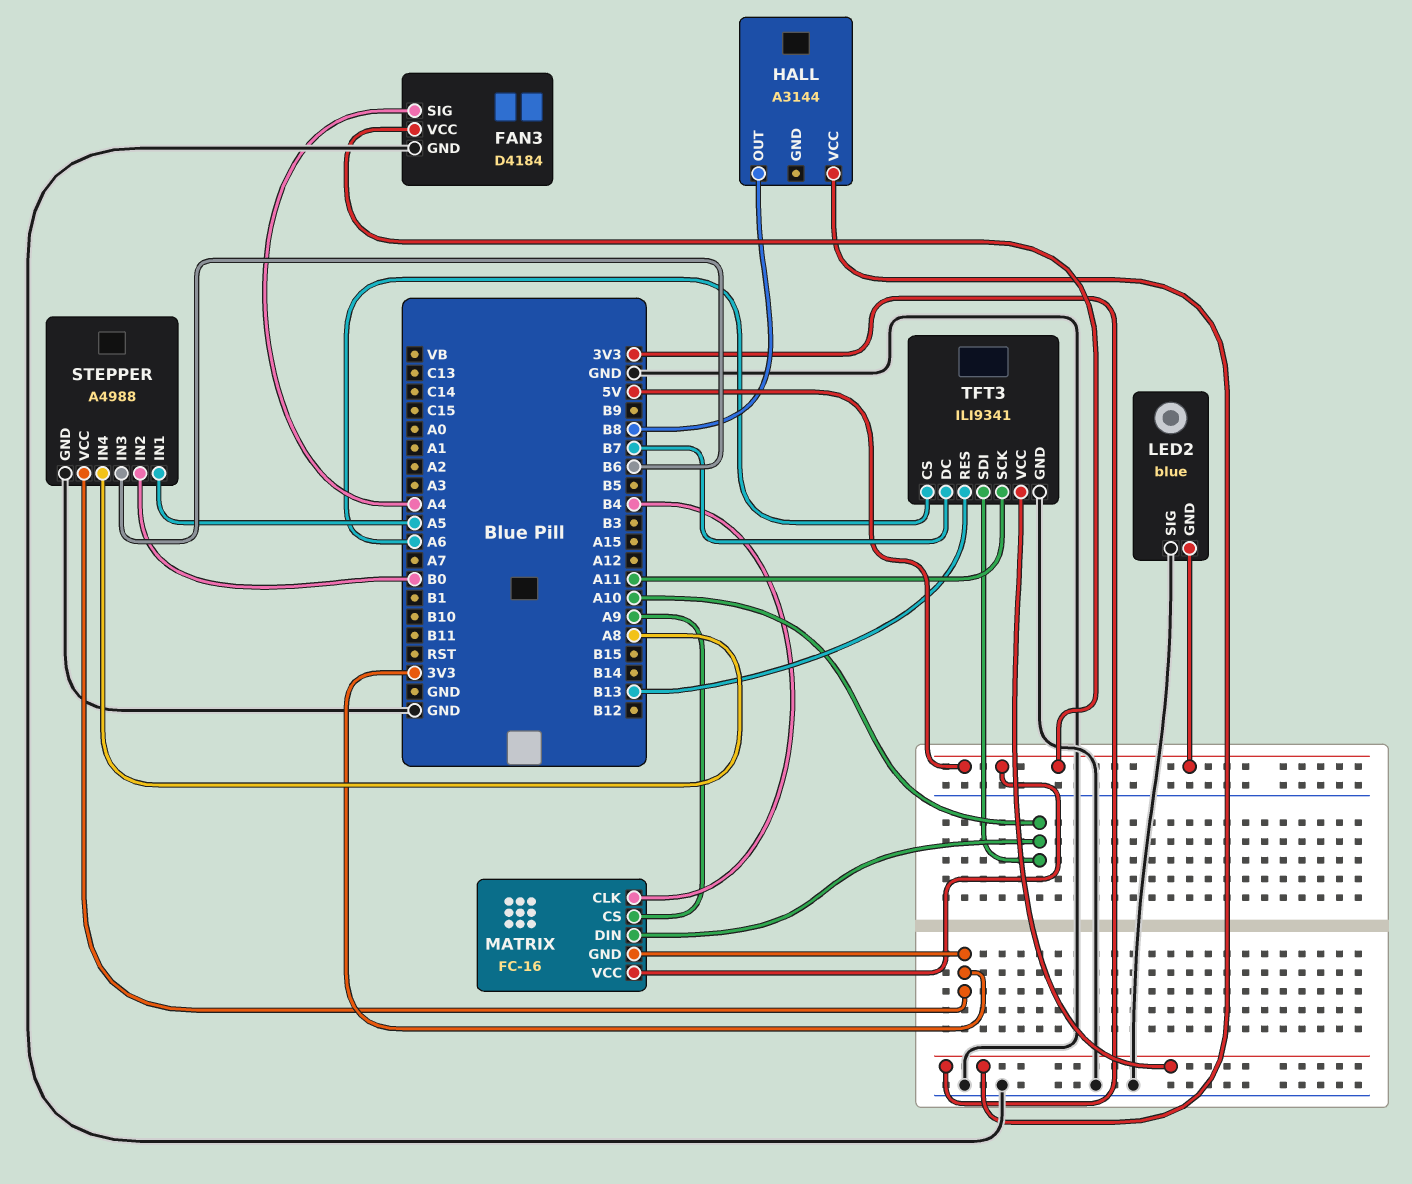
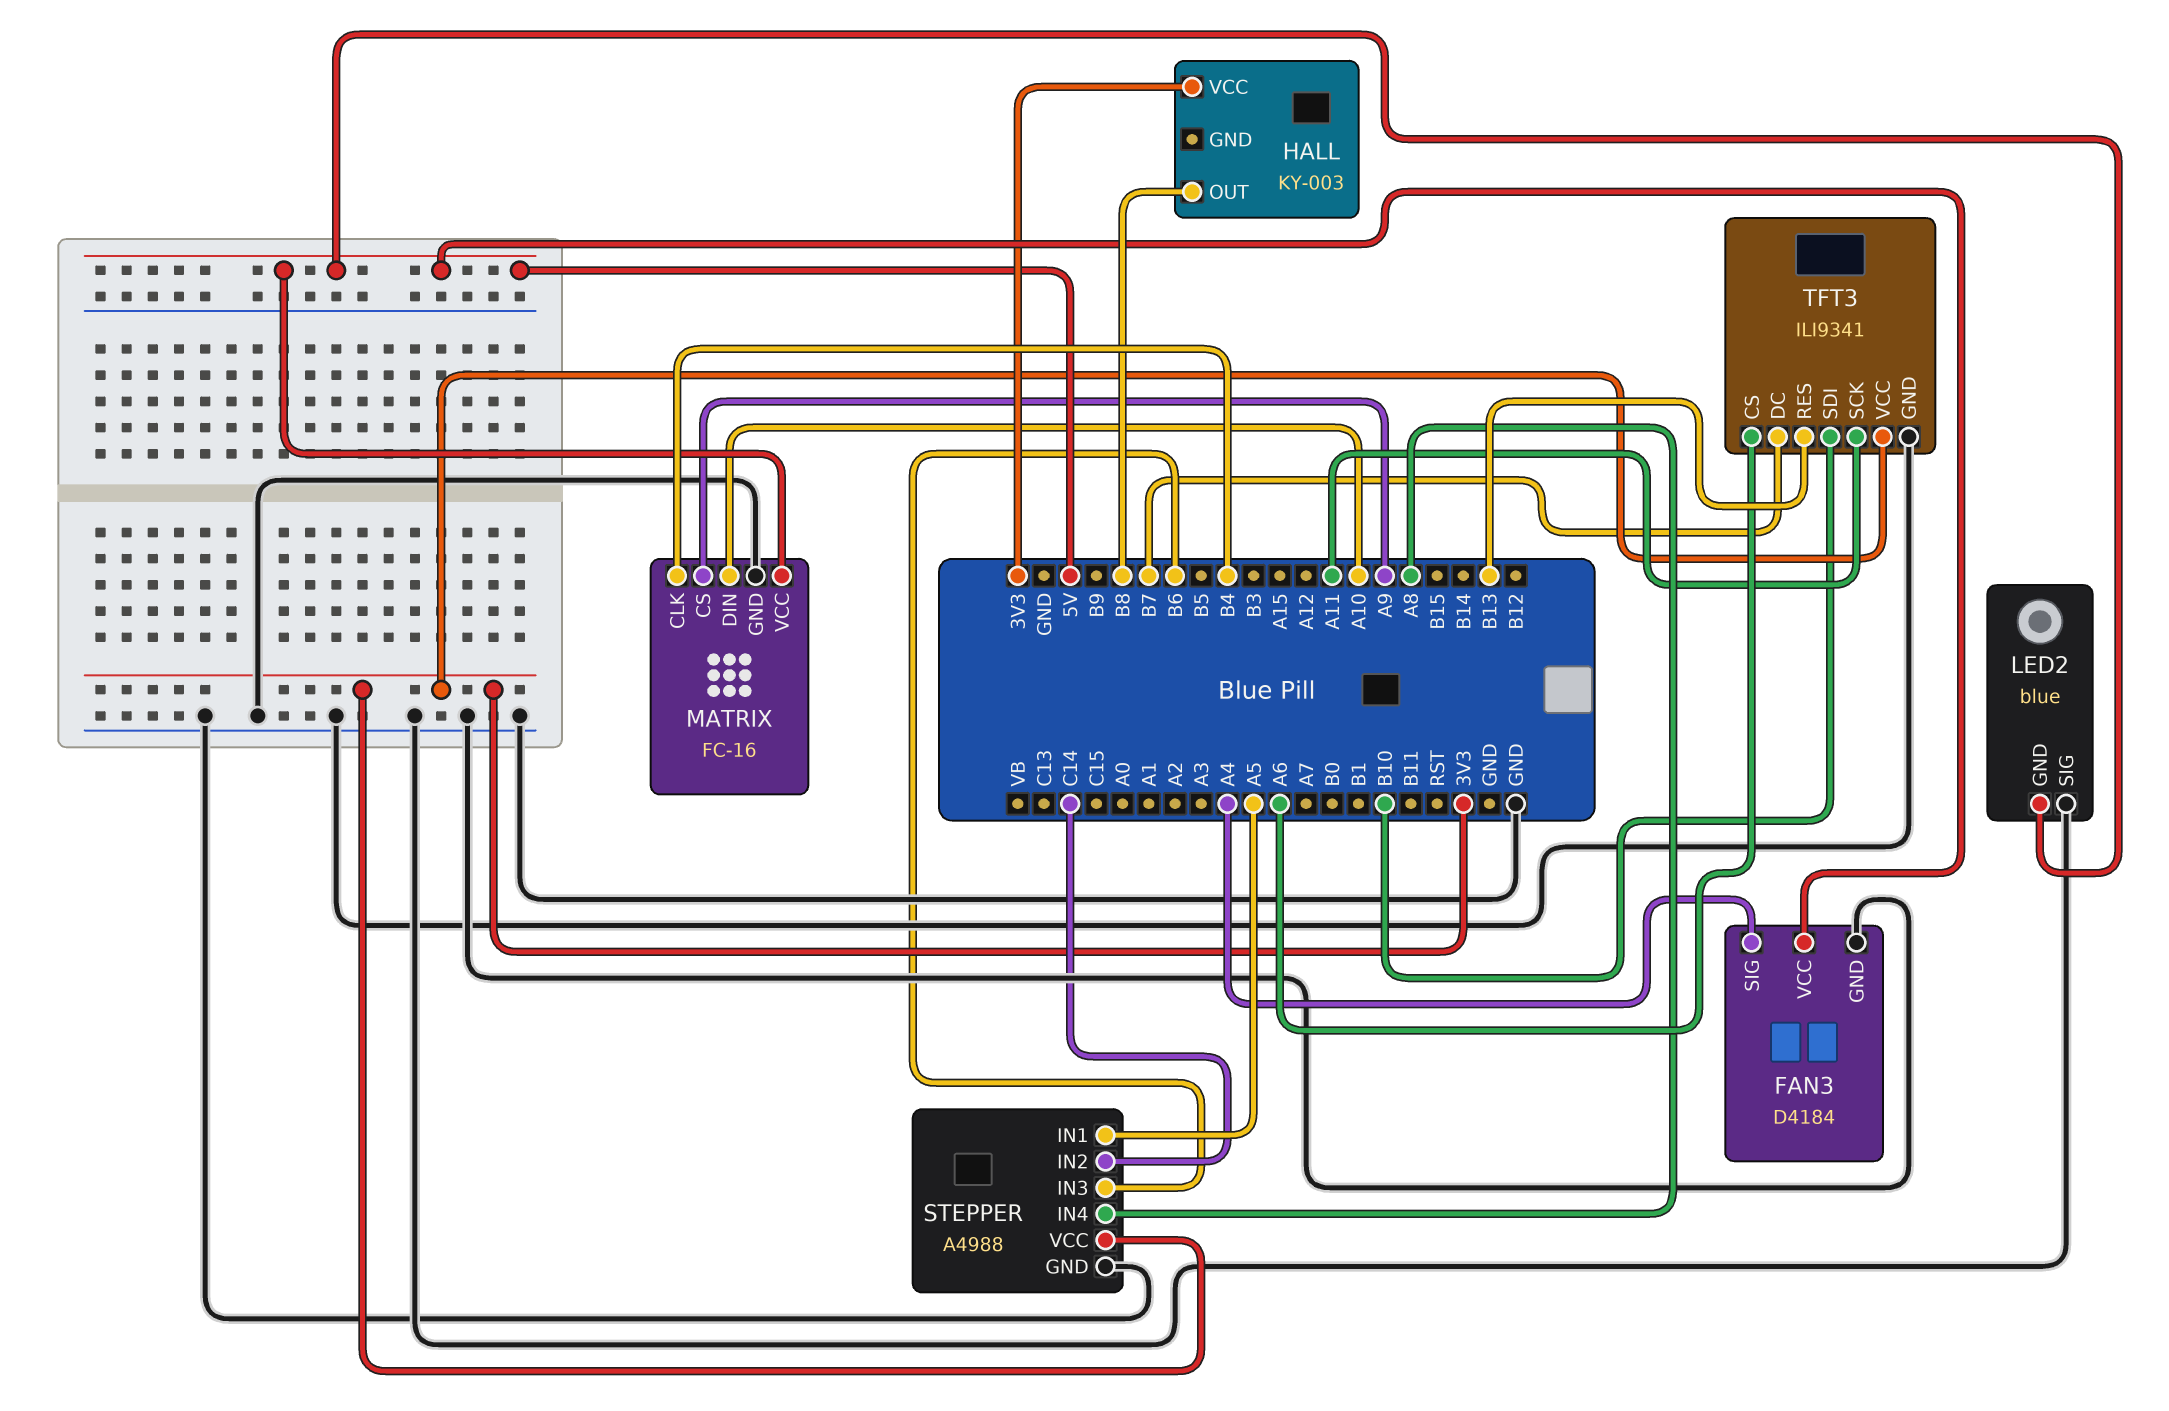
HALL: A3144 -> KY-003
MATRIX pin GND: 3V3 -> GND
STEPPER pin IN2: B0 -> C14
TFT3 pin SDI: A10 -> B10

